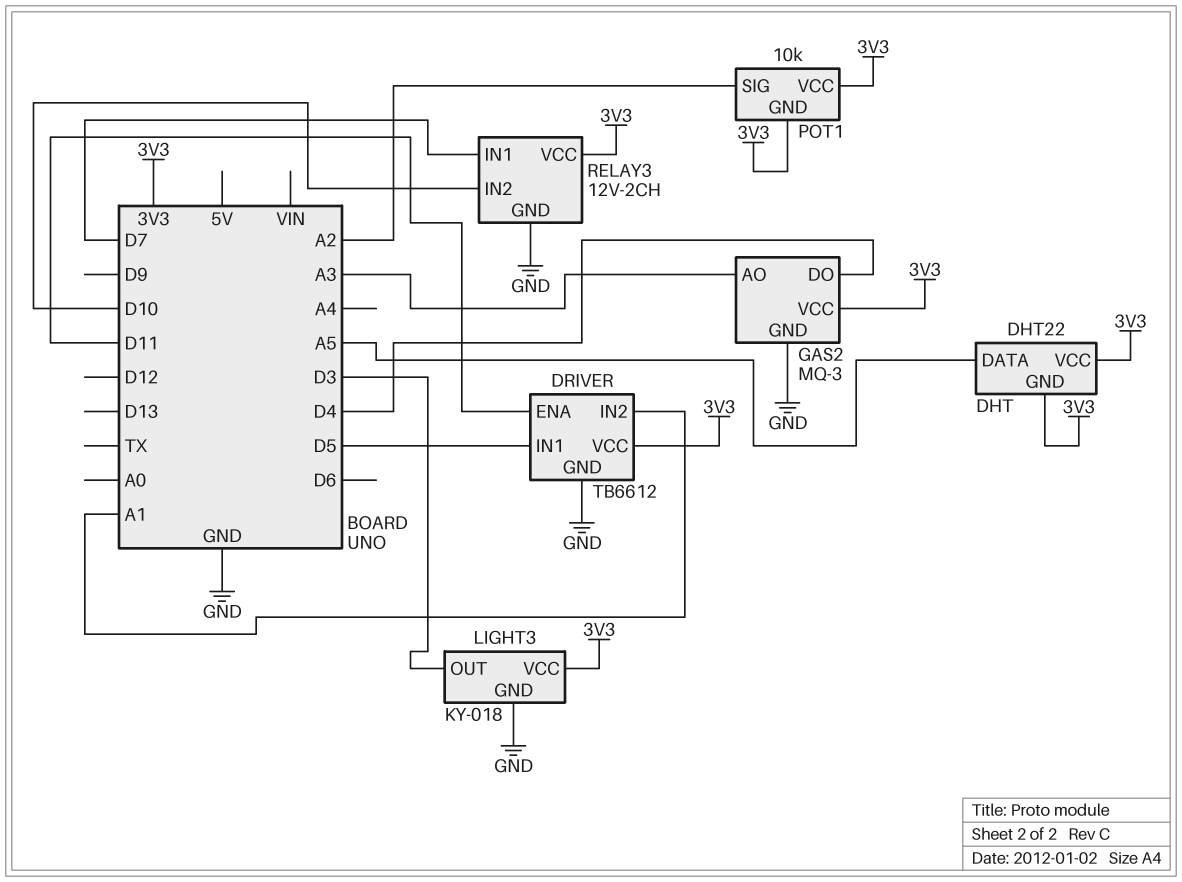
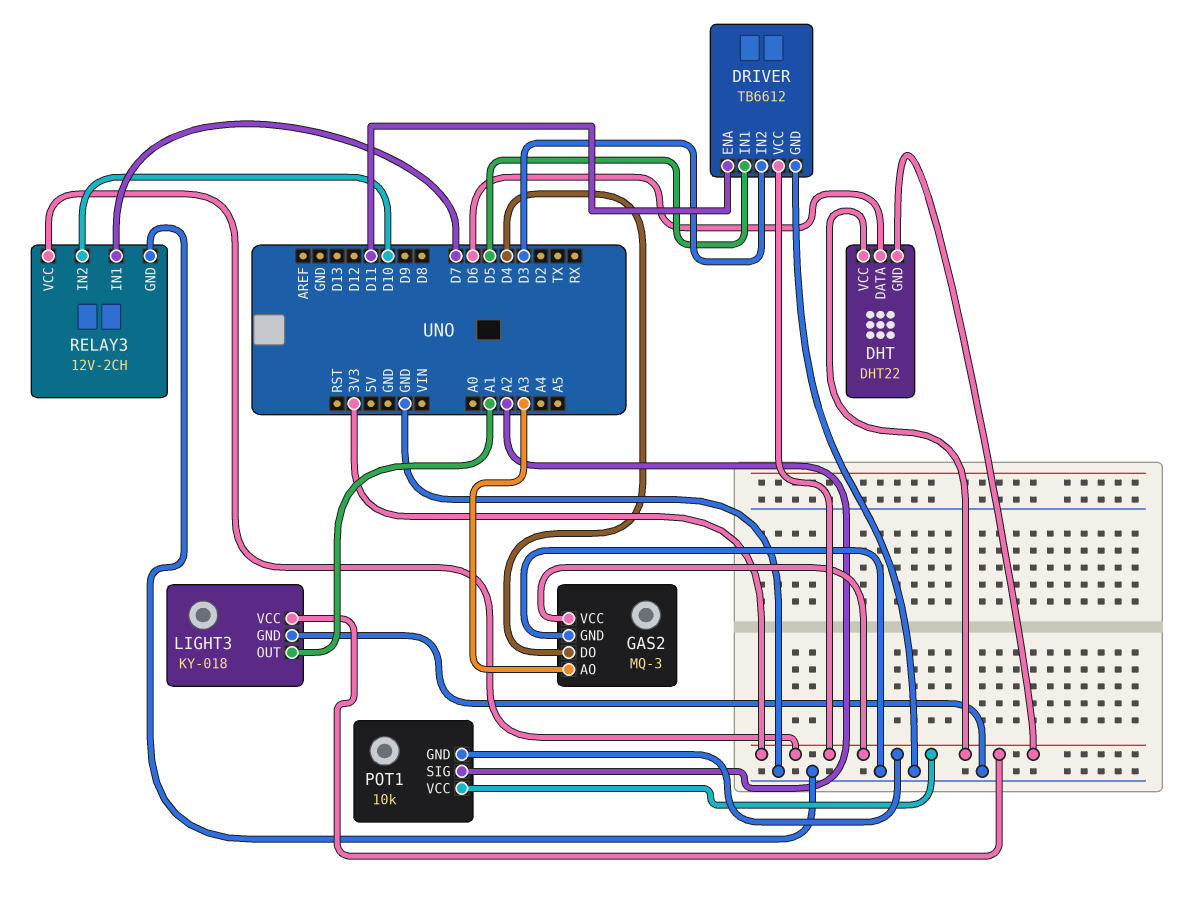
DHT pin DATA: A5 -> D6
DRIVER pin IN2: A1 -> D3
LIGHT3 pin OUT: D3 -> A1

